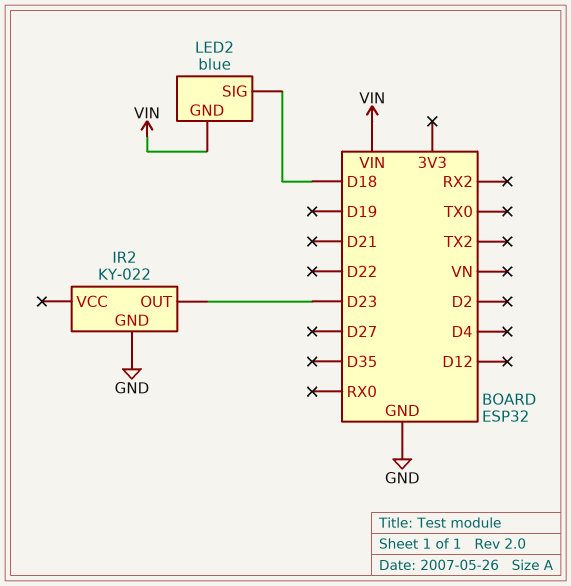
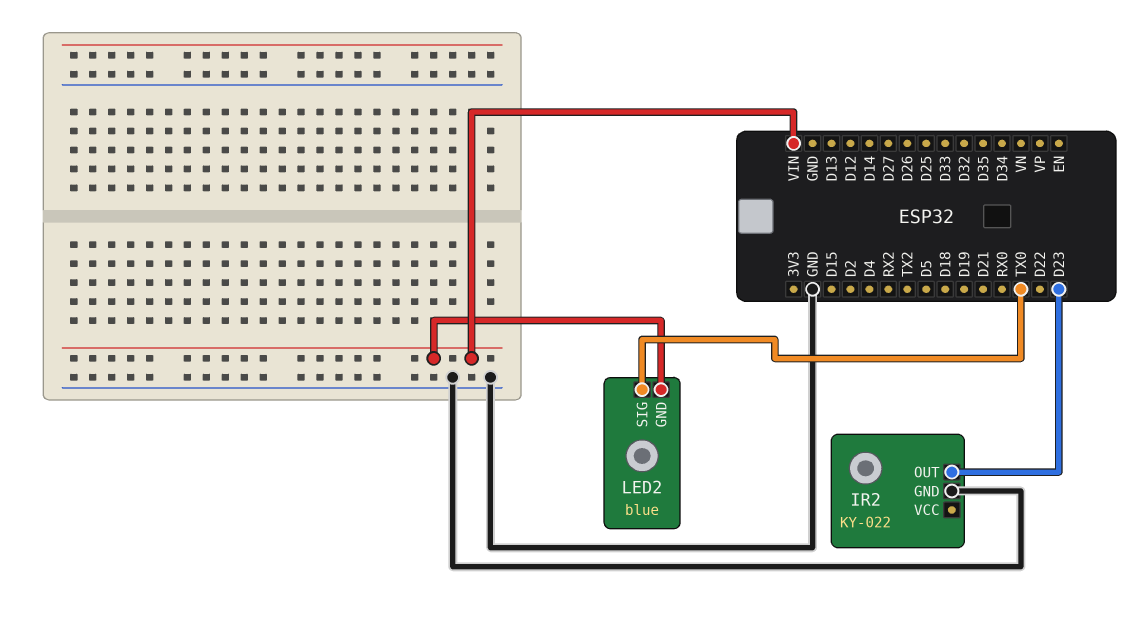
LED2 pin SIG: D18 -> TX0

